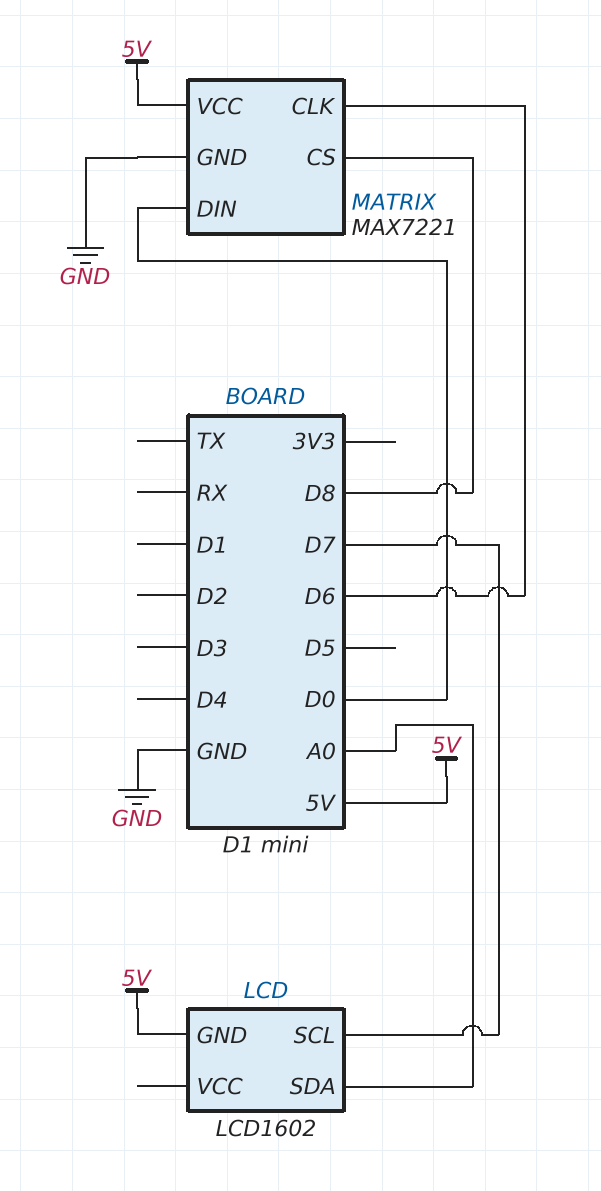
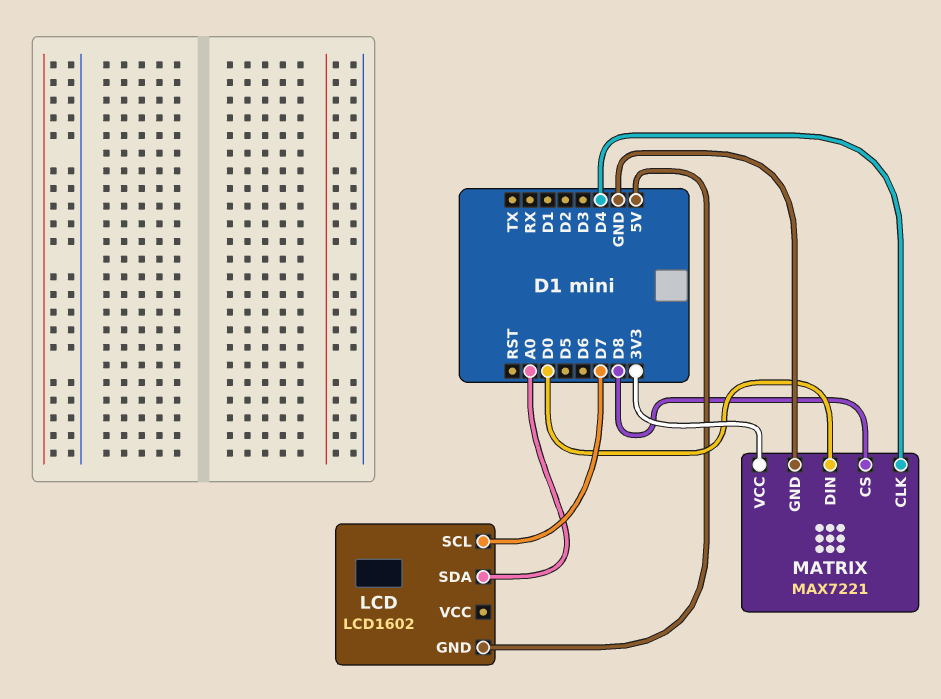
MATRIX pin CLK: D6 -> D4
MATRIX pin VCC: 5V -> 3V3

